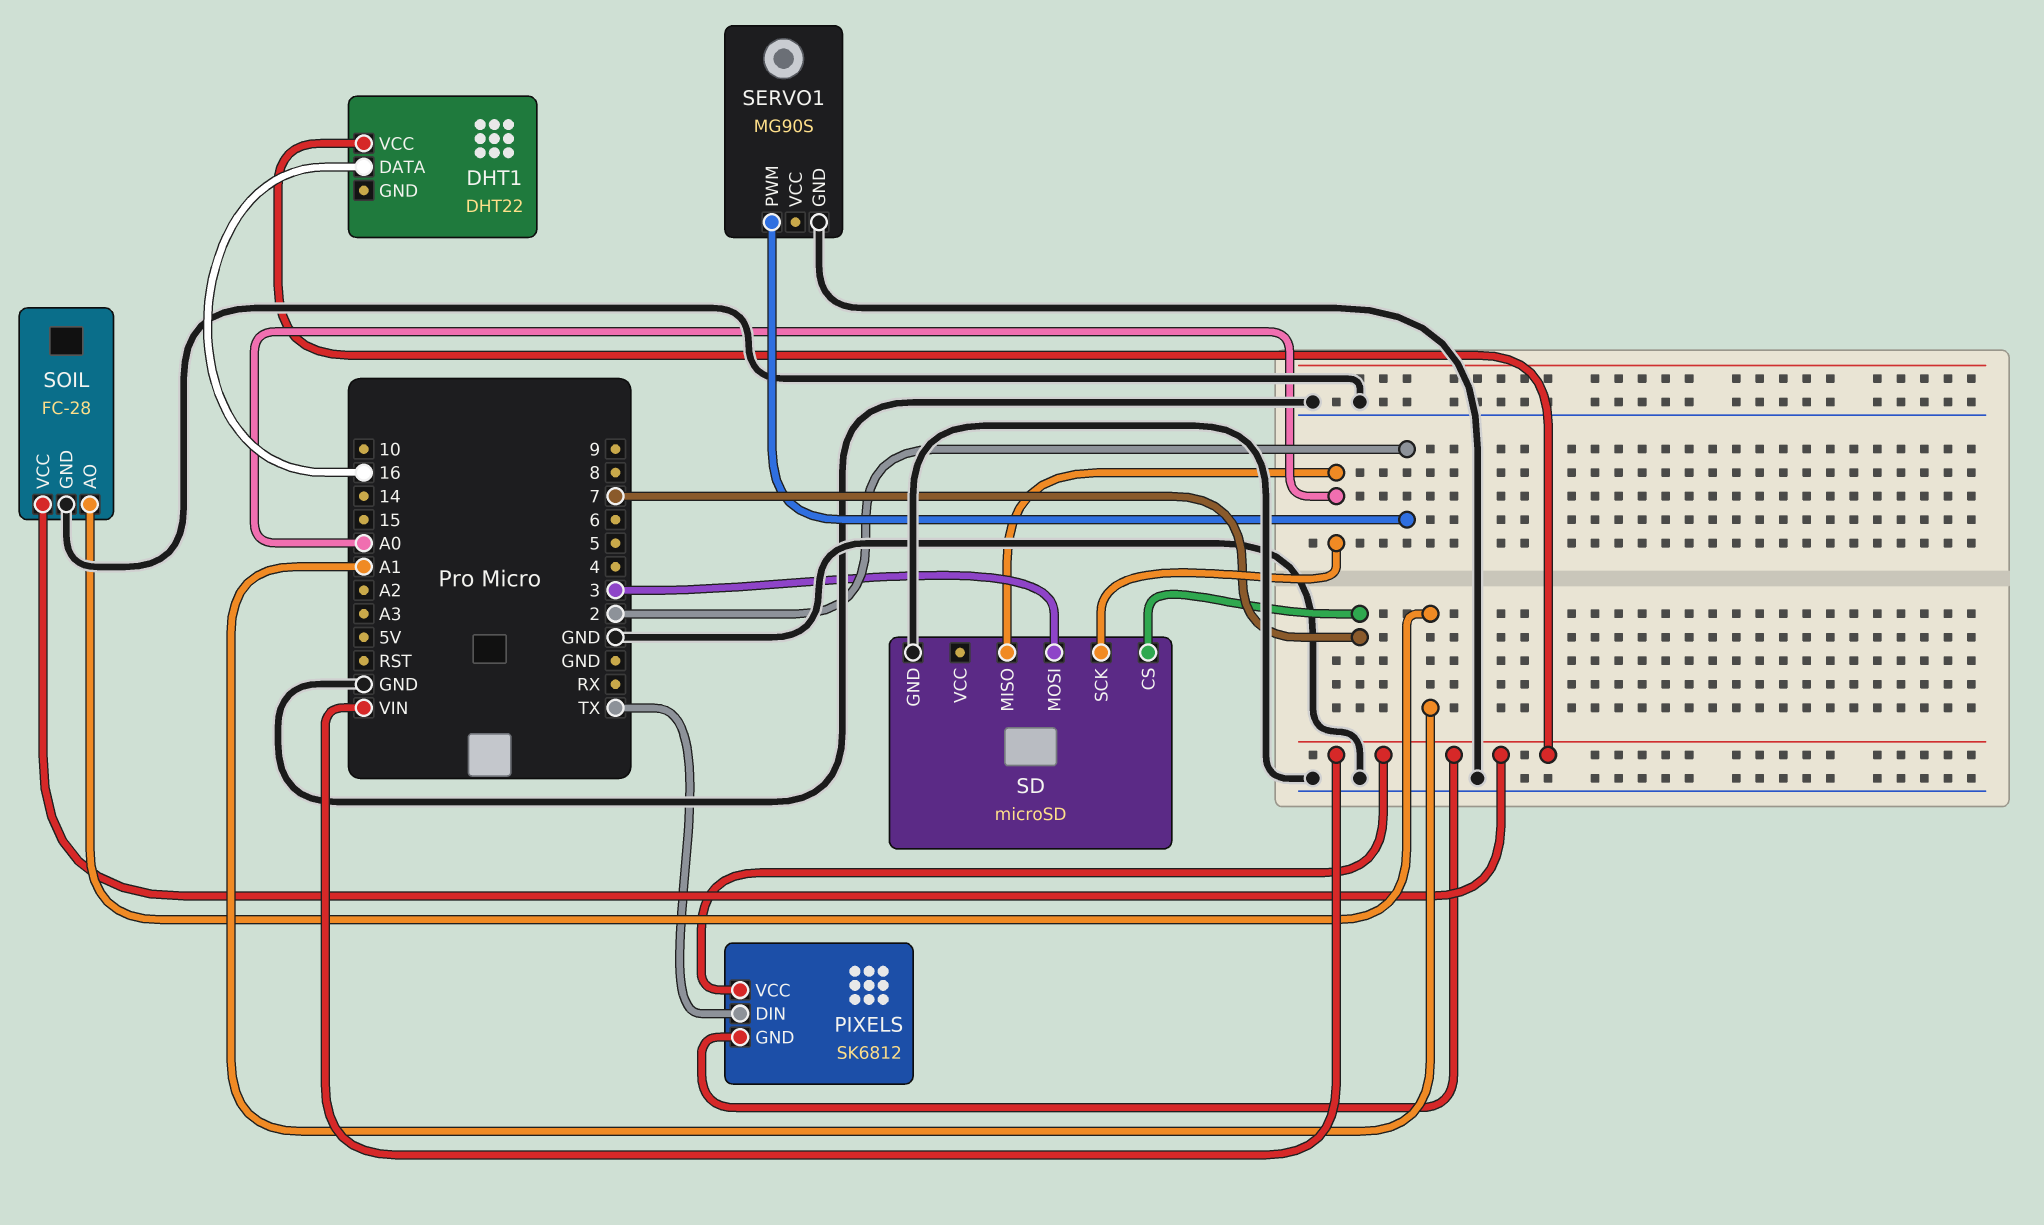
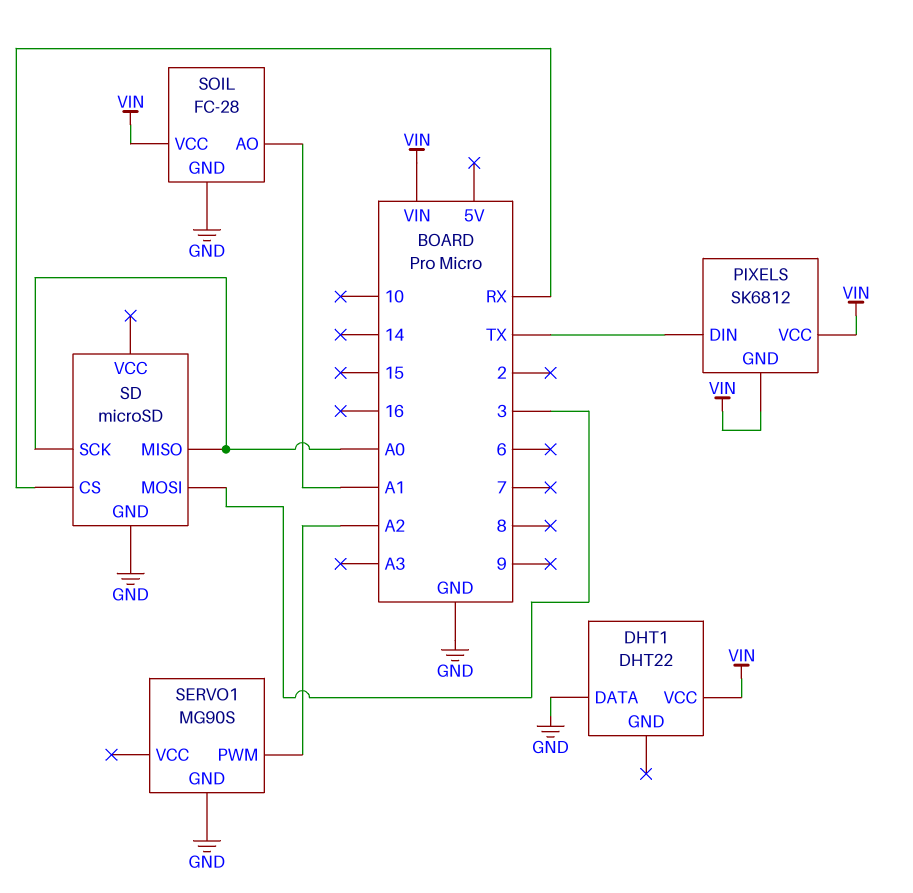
DHT1 pin DATA: 16 -> GND
SD pin CS: 7 -> RX
SERVO1 pin PWM: 2 -> A2

